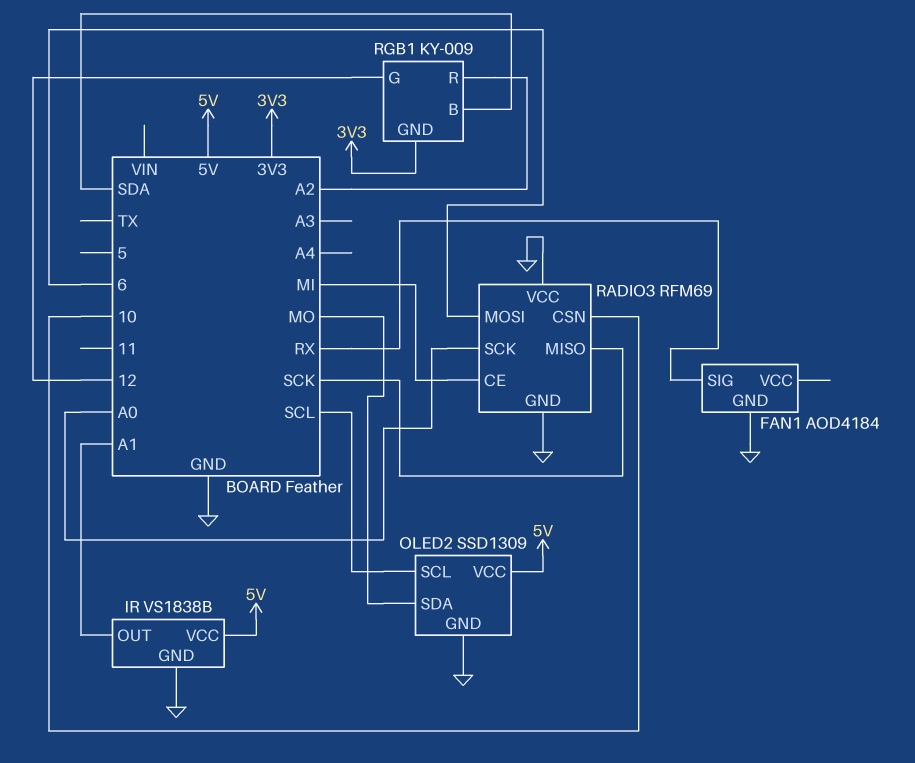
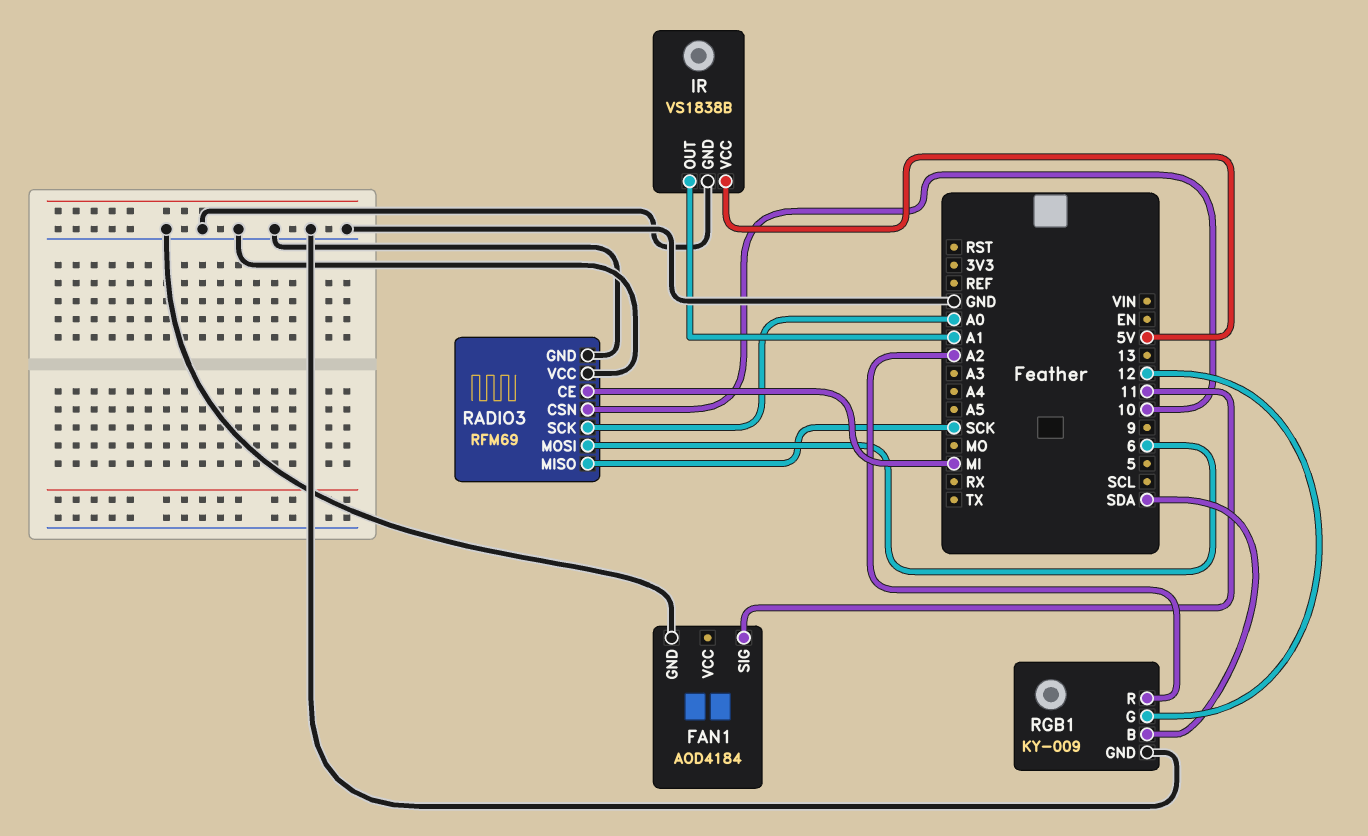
FAN1 pin SIG: RX -> 11
OLED2: SSD1309 -> none
OLED2 pin GND: GND -> none
OLED2 pin SCL: SCL -> none
OLED2 pin SDA: MO -> none
OLED2 pin VCC: 5V -> none
RGB1 pin GND: 3V3 -> GND

